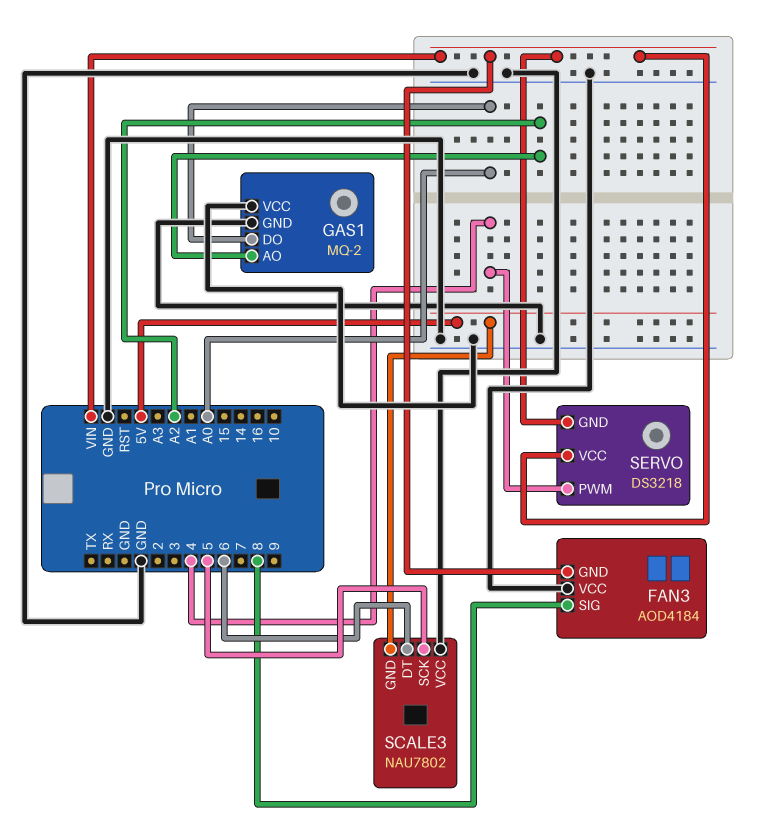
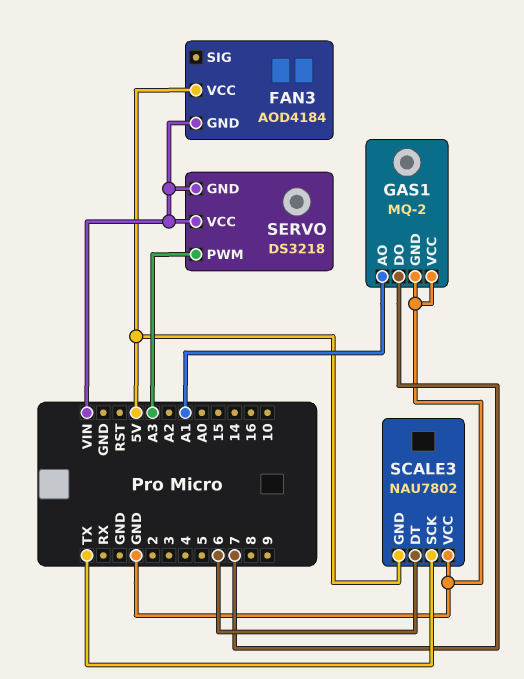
FAN3 pin SIG: 8 -> none
FAN3 pin VCC: GND -> 5V
GAS1 pin AO: A2 -> A1
GAS1 pin DO: A0 -> 7
SCALE3 pin SCK: 5 -> TX
SERVO pin PWM: 4 -> A3

